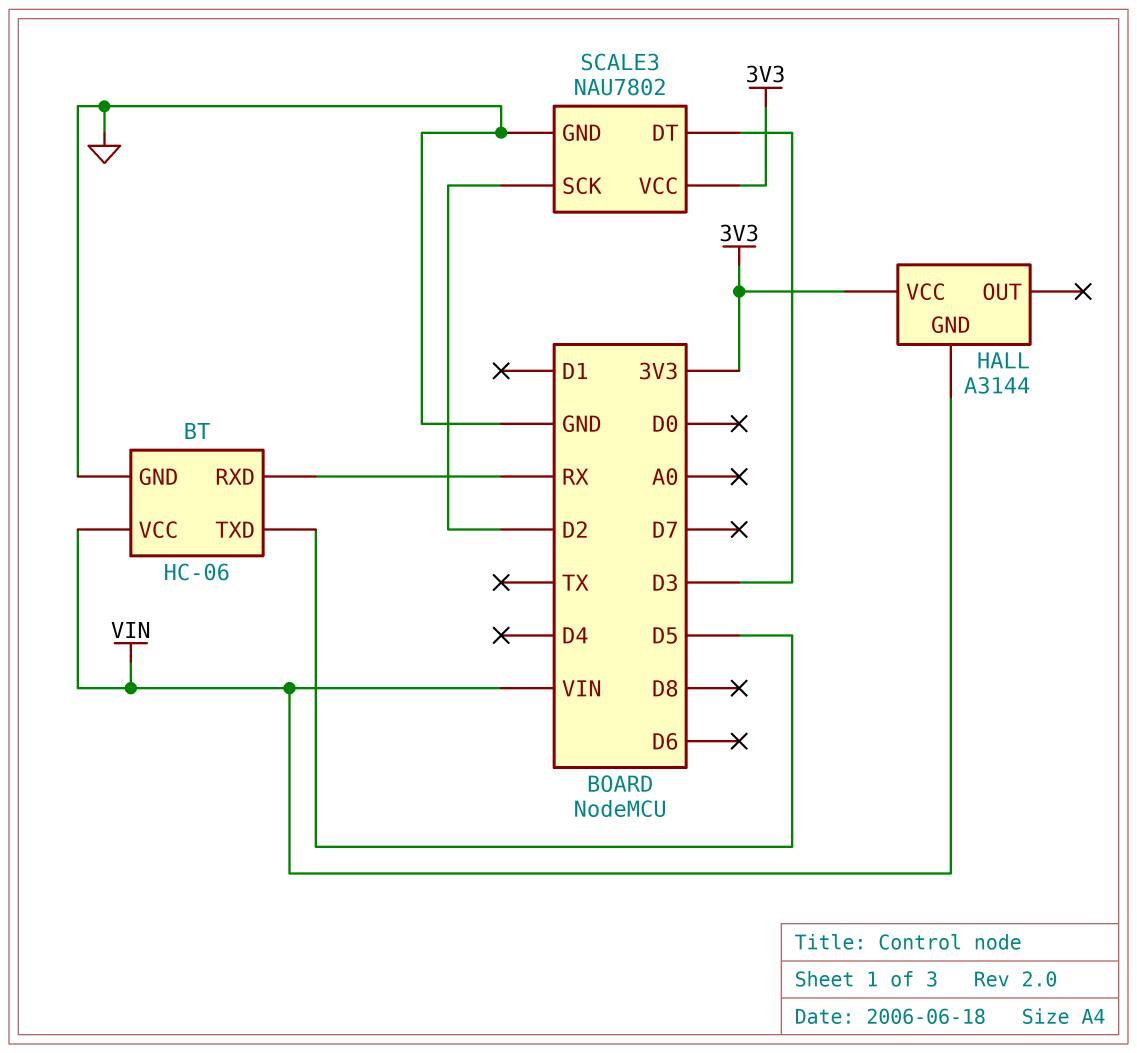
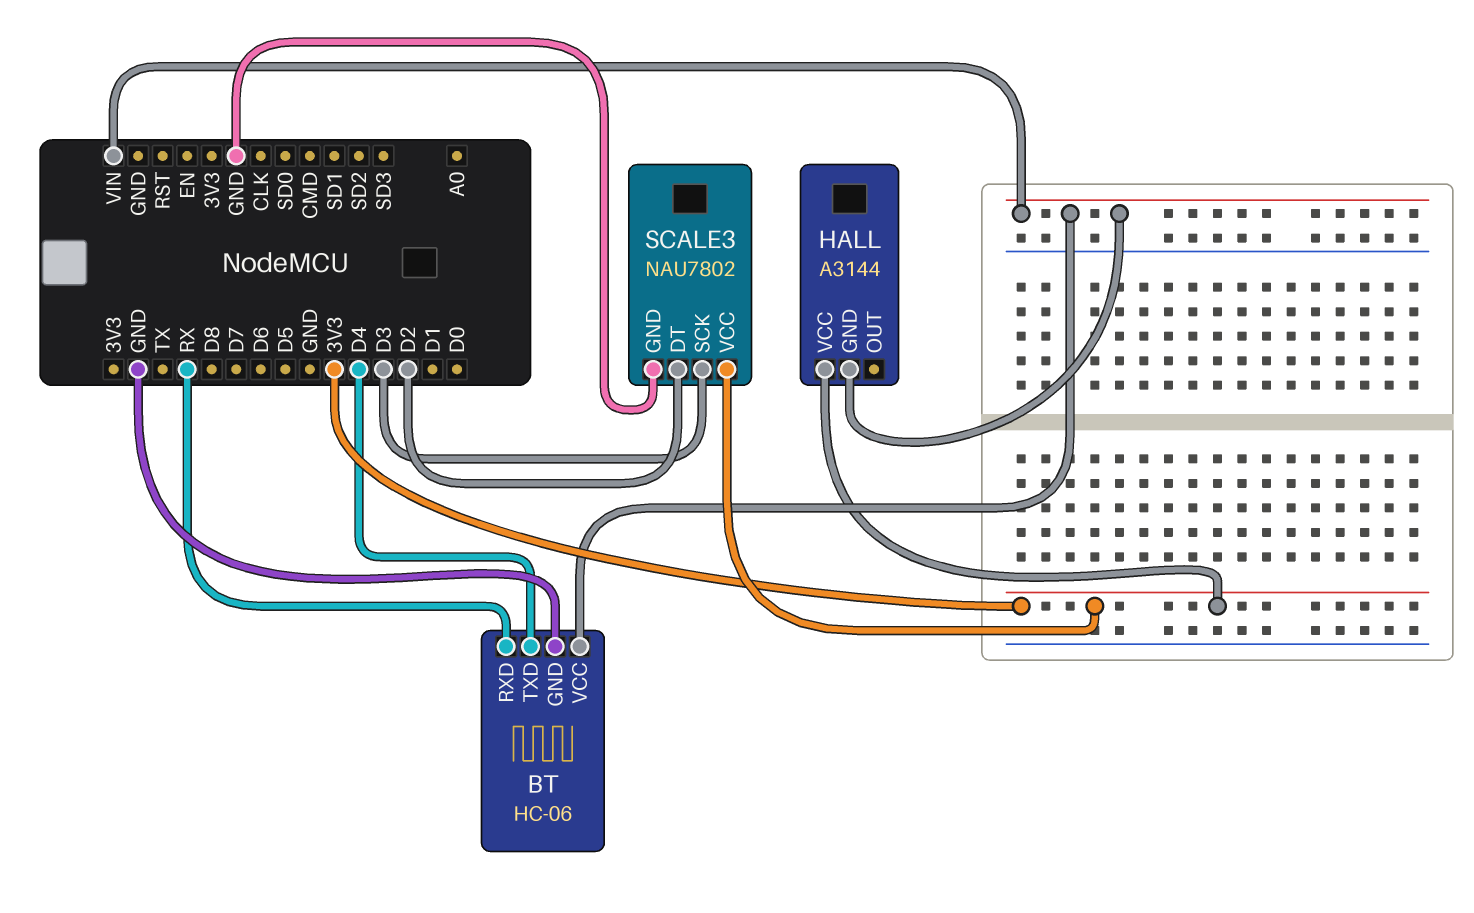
BT pin TXD: D5 -> D4
SCALE3 pin DT: D3 -> D2
SCALE3 pin SCK: D2 -> D3

